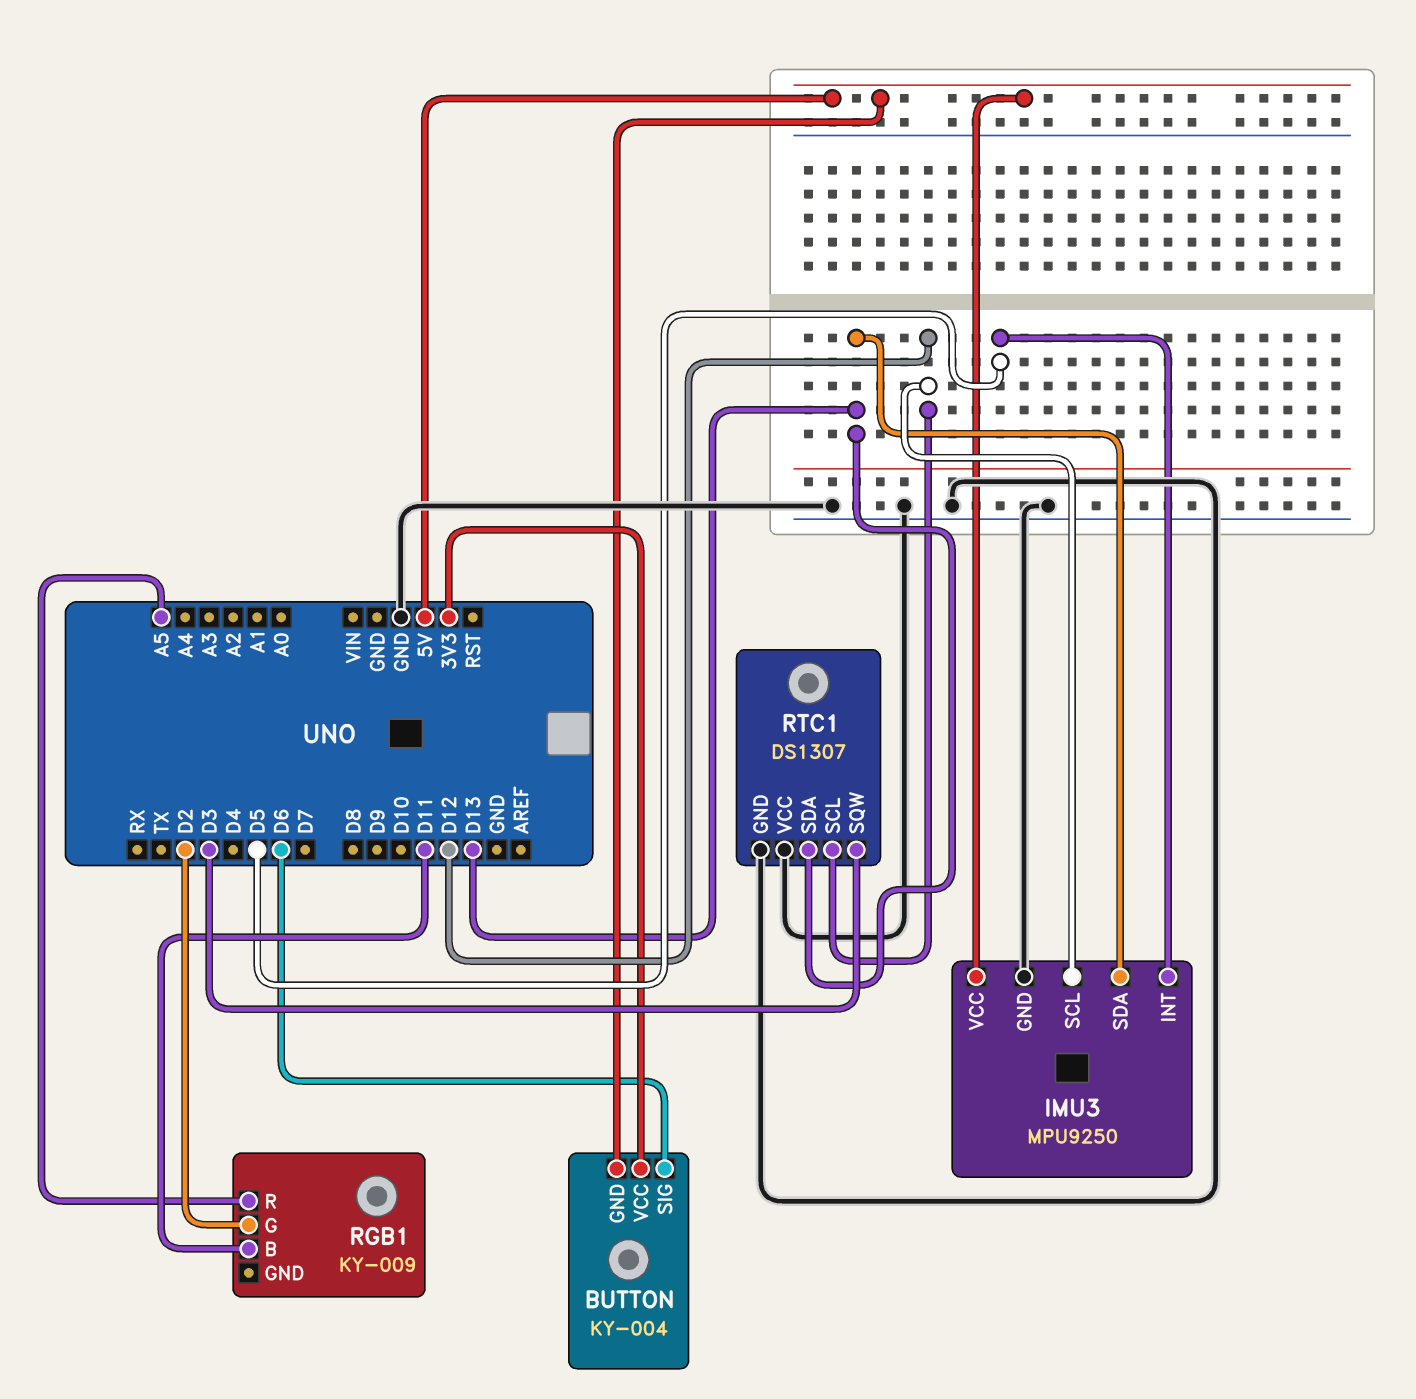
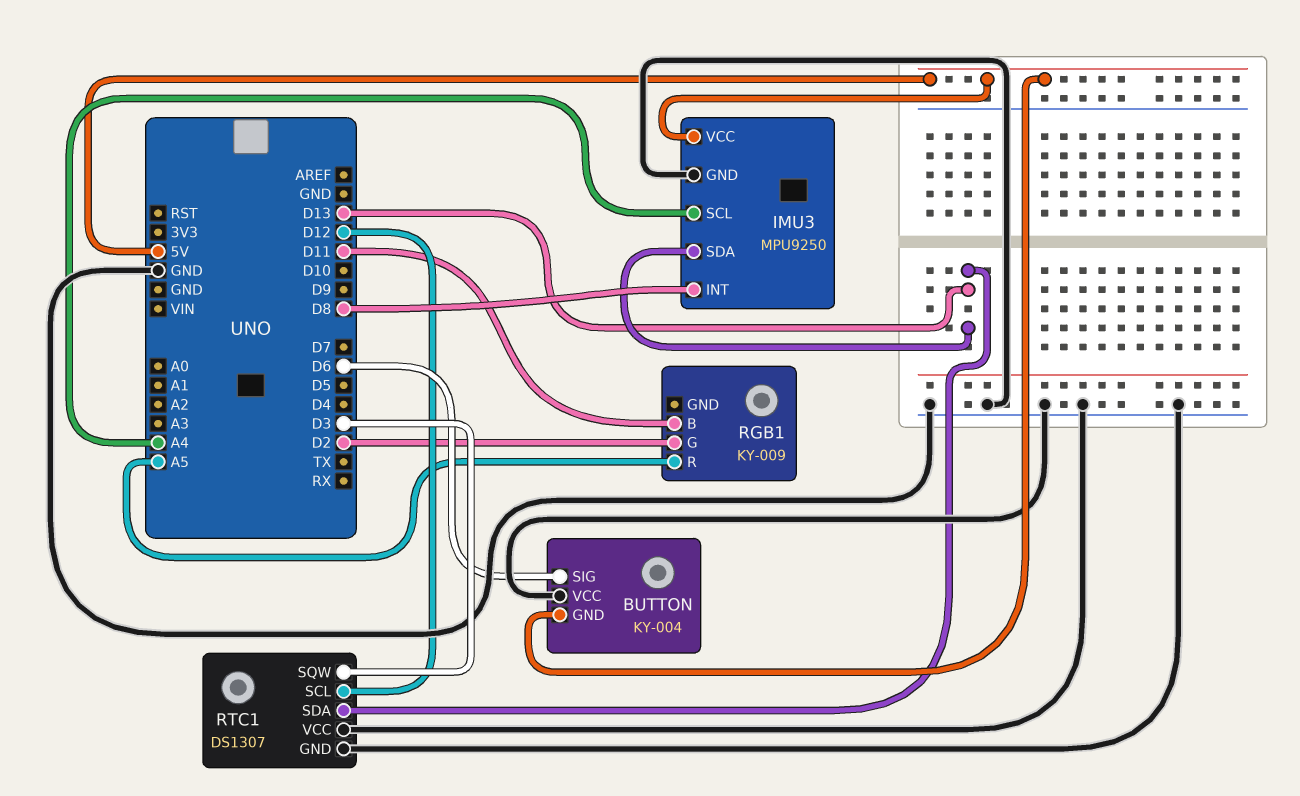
BUTTON pin VCC: 3V3 -> GND
IMU3 pin INT: D5 -> D8
IMU3 pin SCL: D12 -> A4

